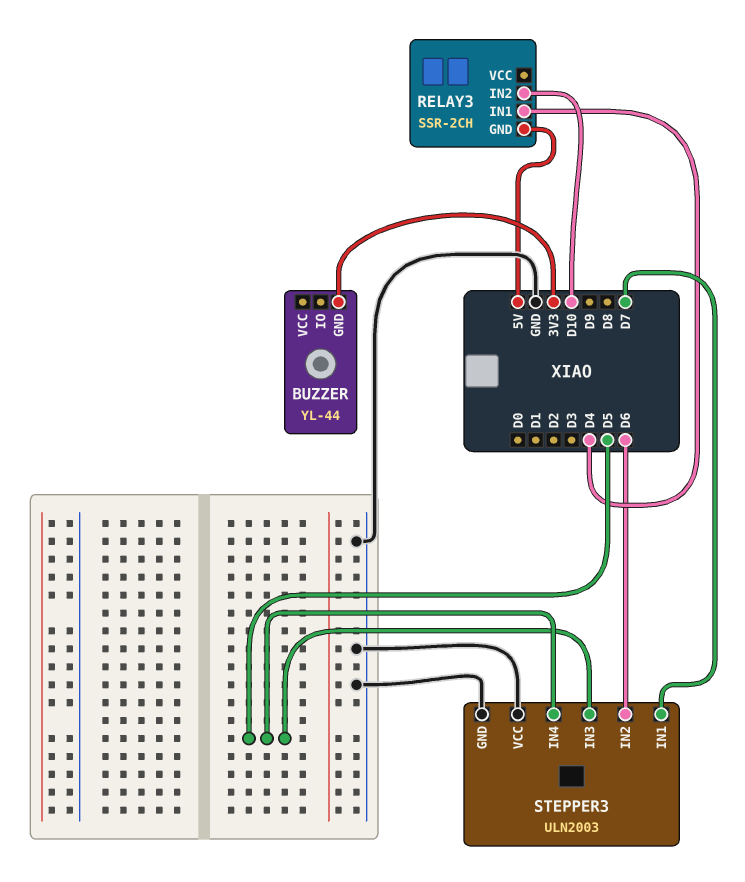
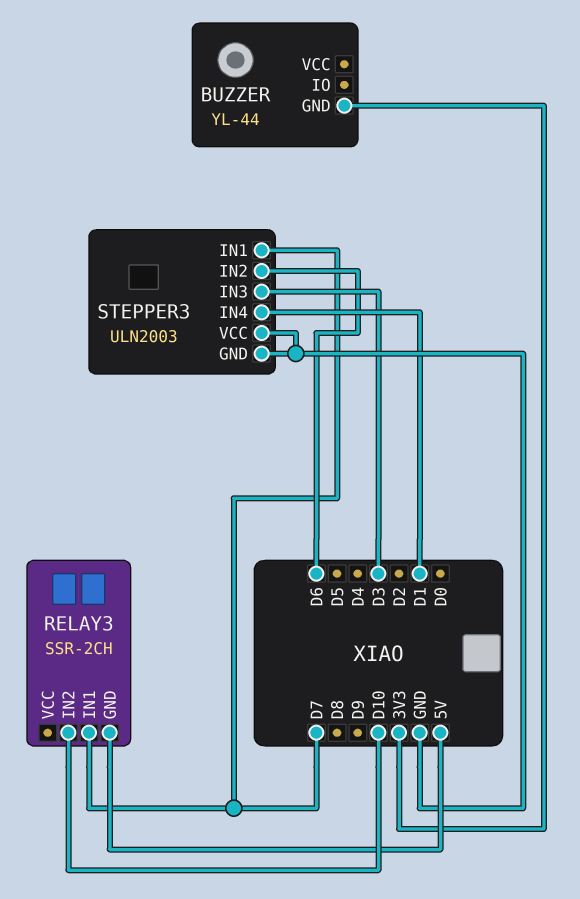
RELAY3 pin IN1: D4 -> D7
STEPPER3 pin IN3: D5 -> D3
STEPPER3 pin IN4: D5 -> D1

